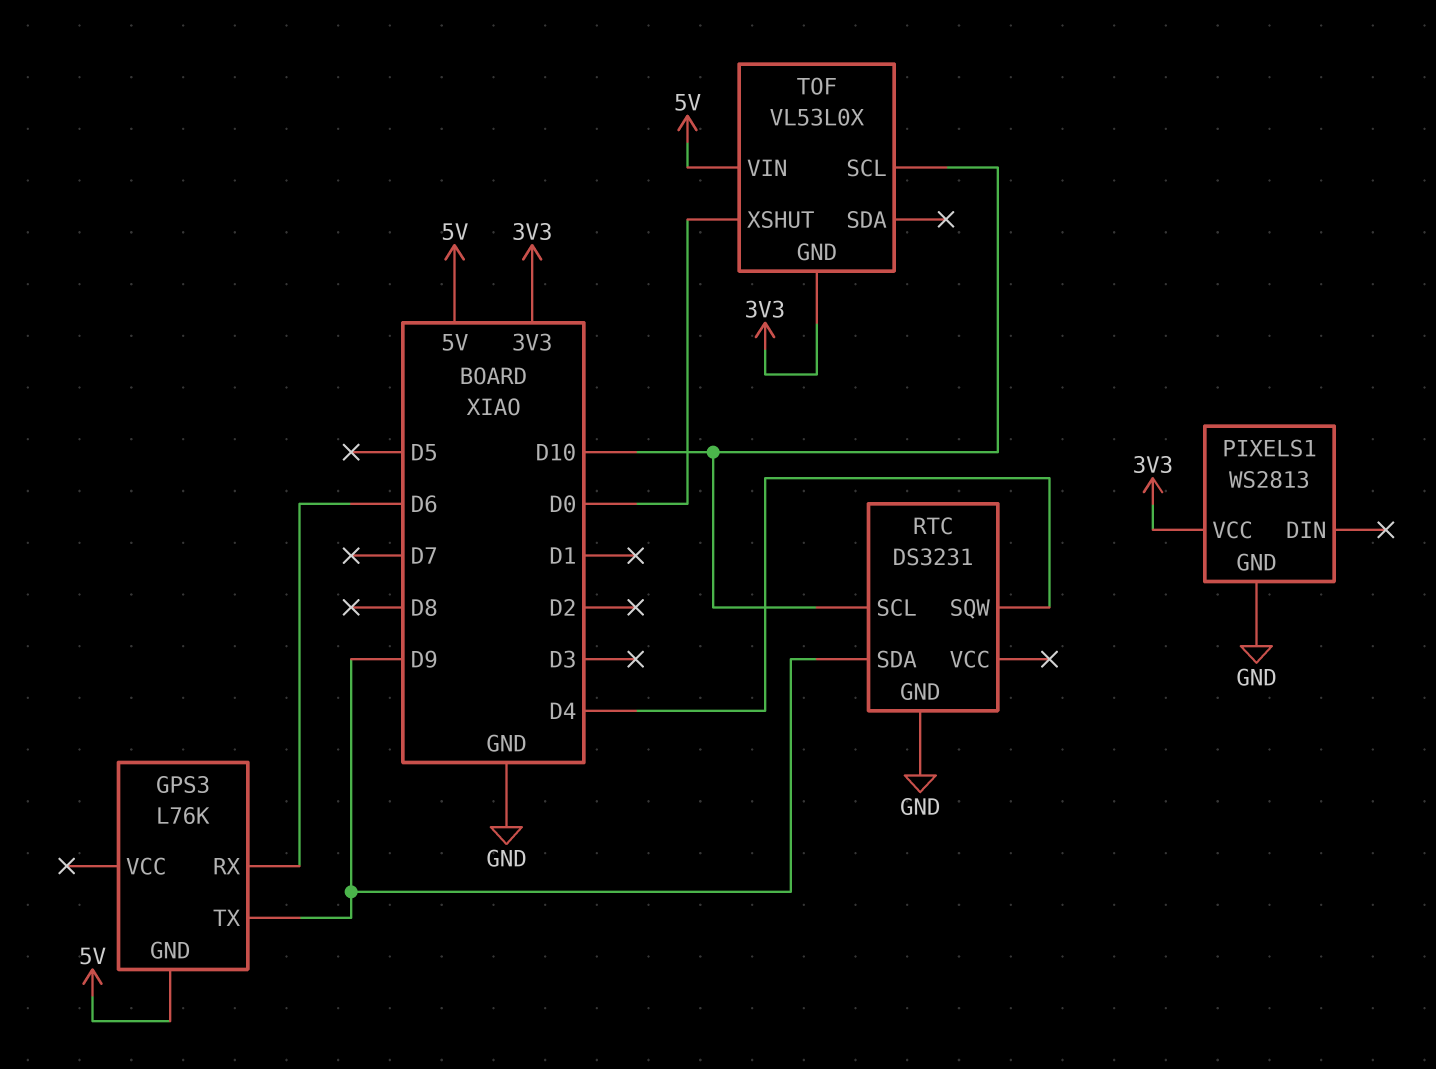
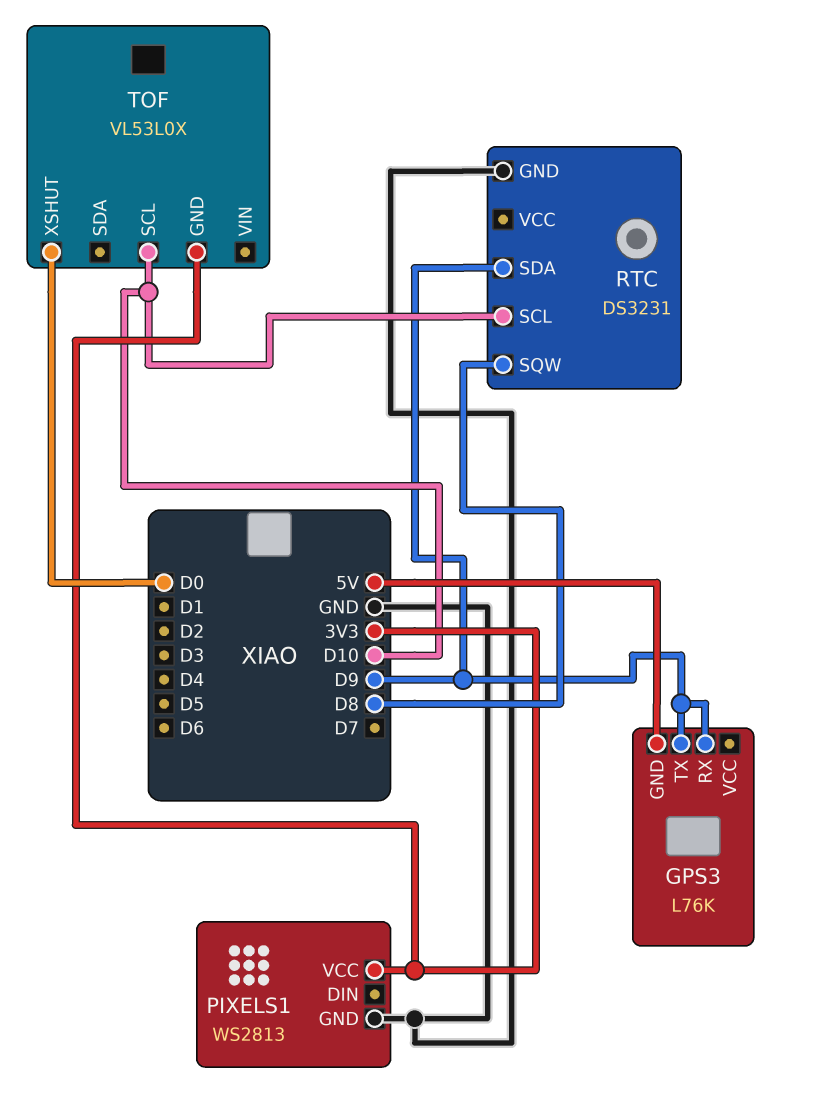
GPS3 pin RX: D6 -> D9
RTC pin SQW: D4 -> D8
TOF pin VIN: 5V -> none

